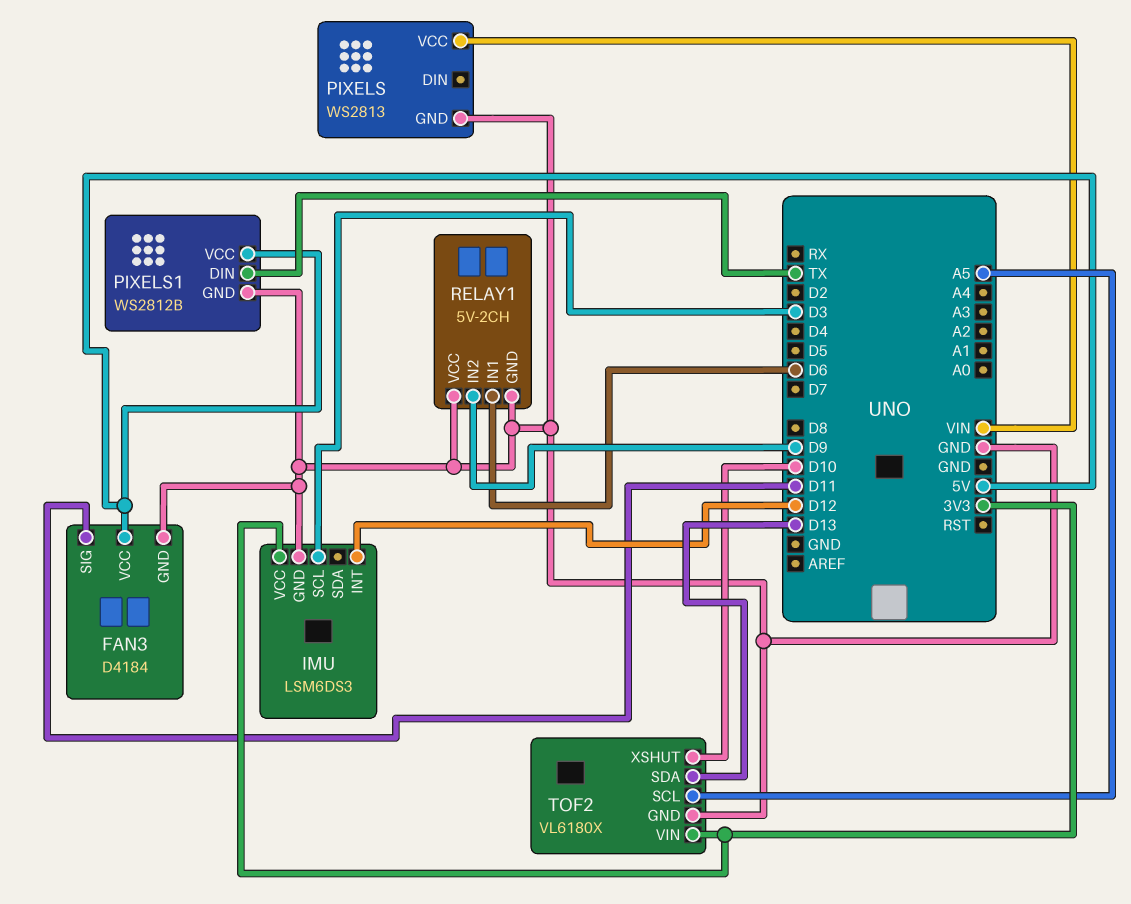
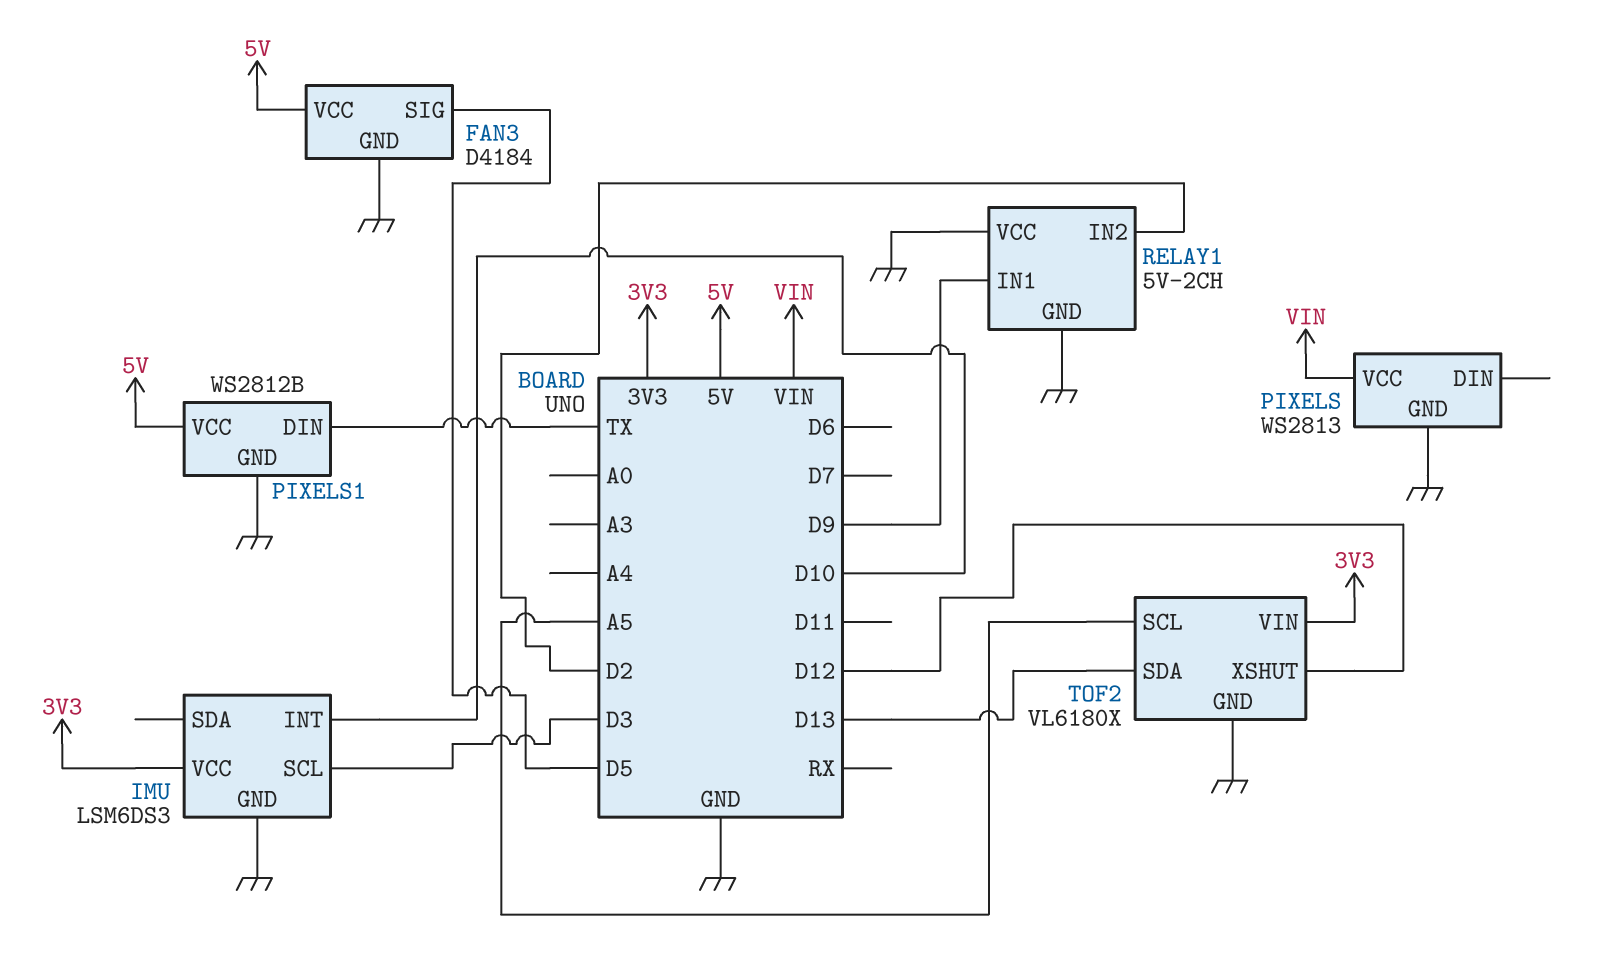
FAN3 pin SIG: D11 -> D5
IMU pin INT: D12 -> D10
RELAY1 pin IN1: D6 -> D9
RELAY1 pin IN2: D9 -> D2
TOF2 pin XSHUT: D10 -> D12

